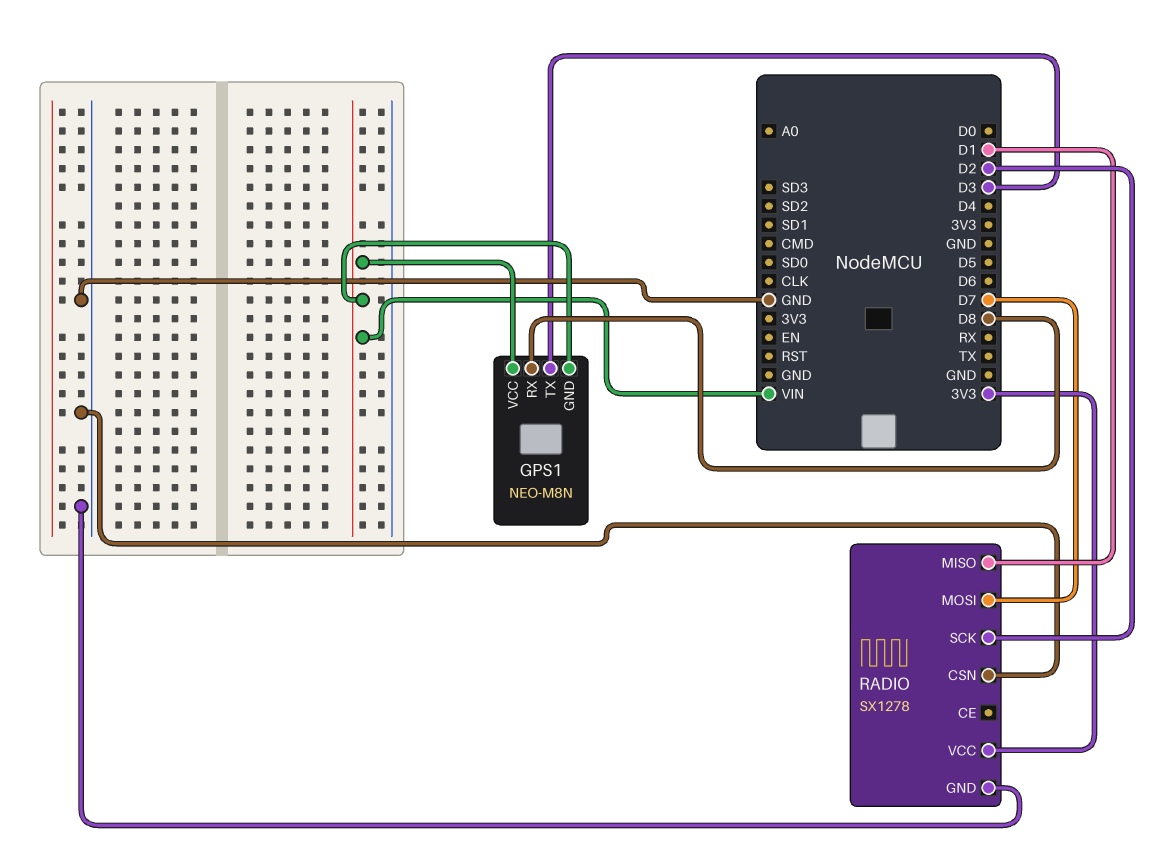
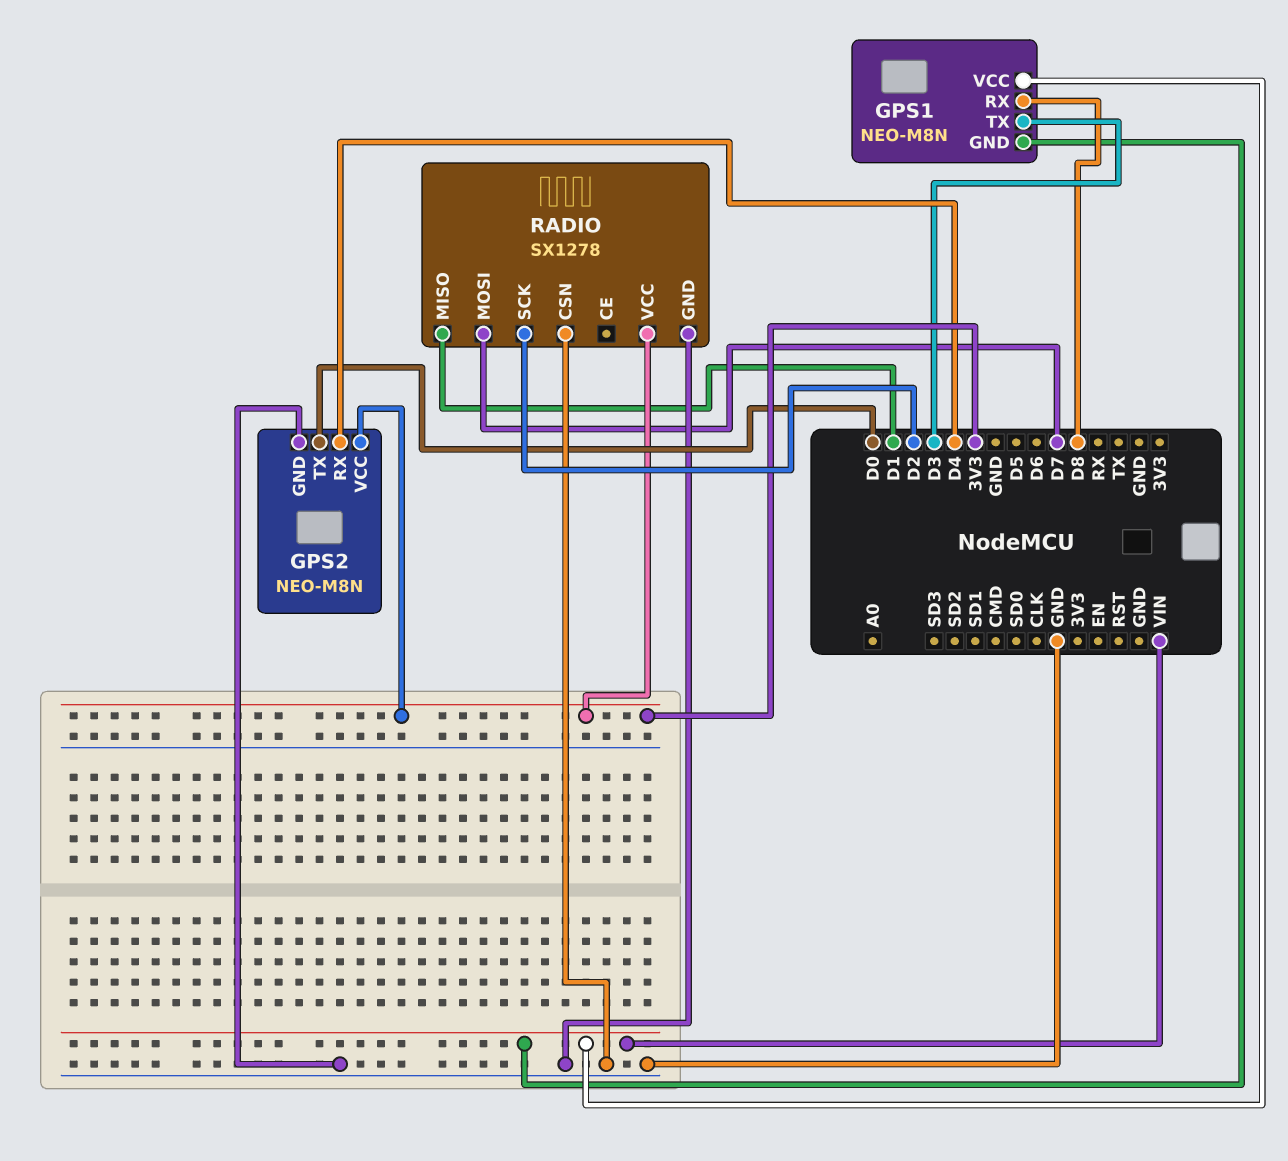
GPS2: none -> NEO-M8N
GPS2 pin GND: none -> GND
GPS2 pin RX: none -> D4
GPS2 pin TX: none -> D0
GPS2 pin VCC: none -> 3V3

